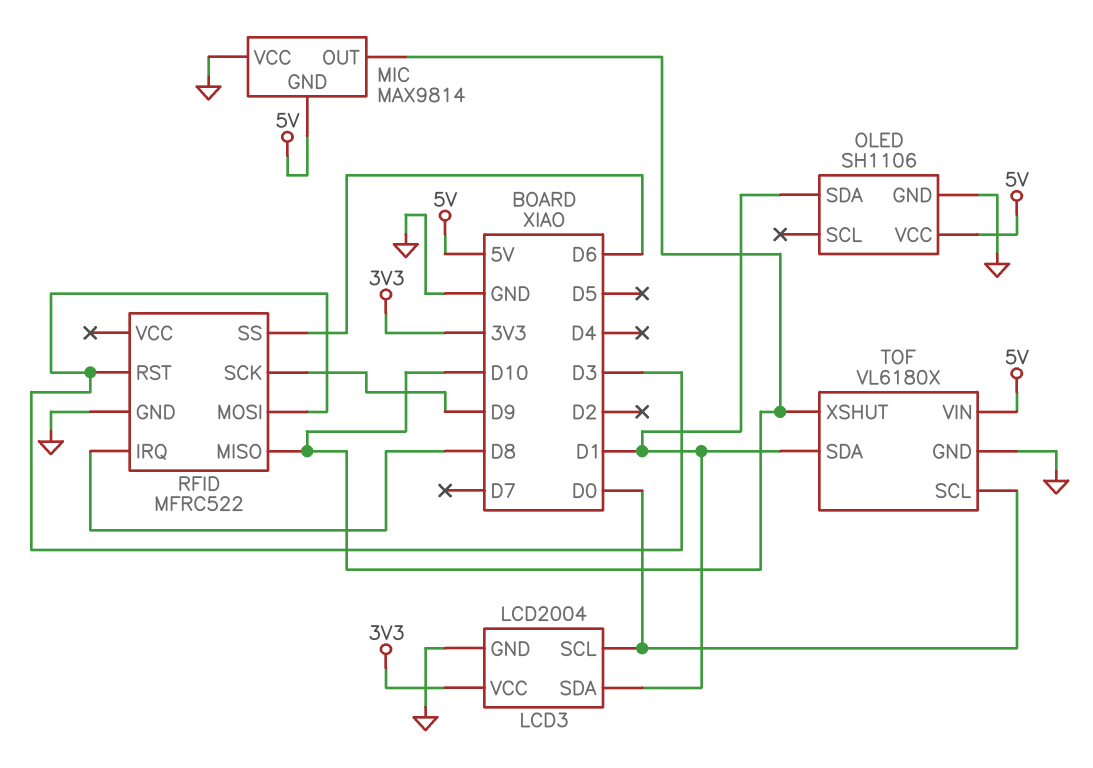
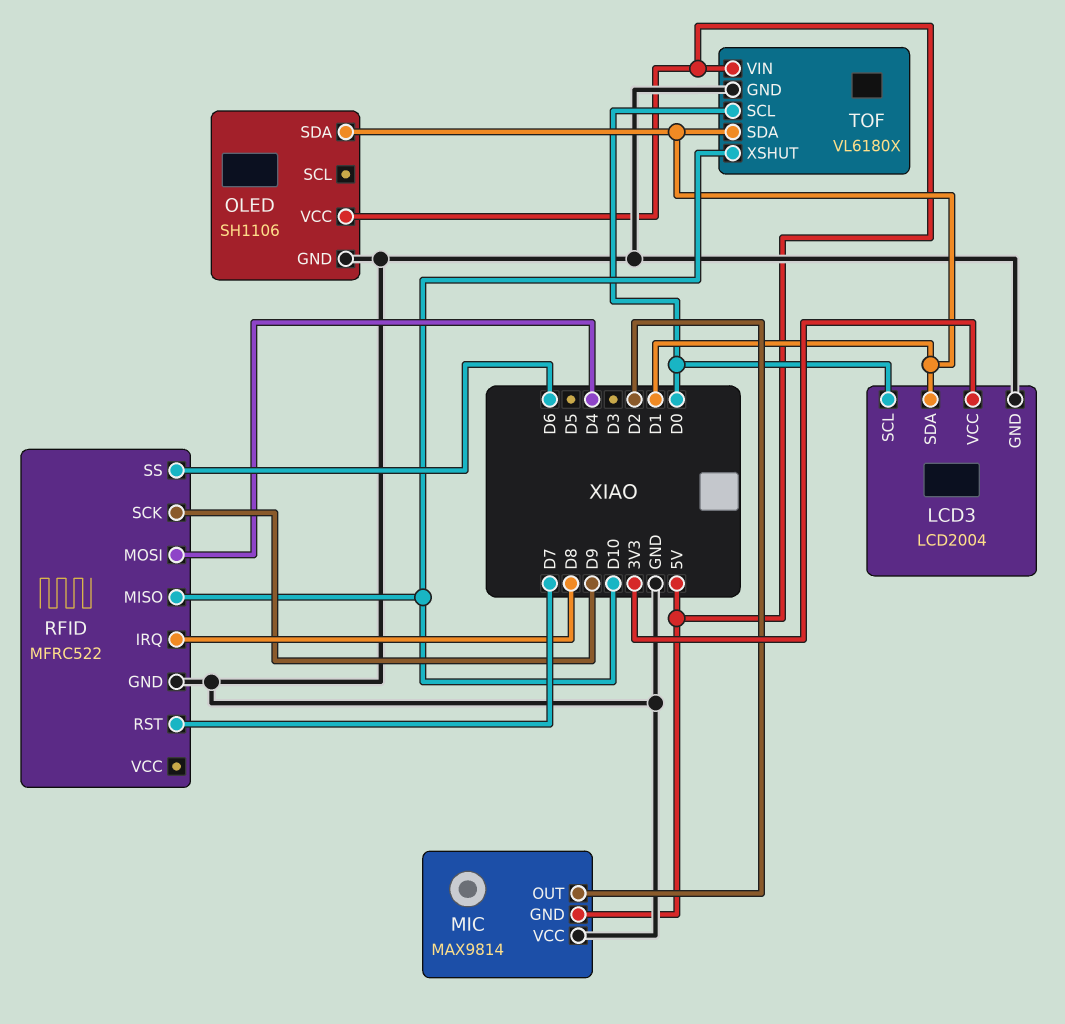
MIC pin OUT: D10 -> D2
RFID pin MOSI: D3 -> D4
RFID pin RST: D3 -> D7

